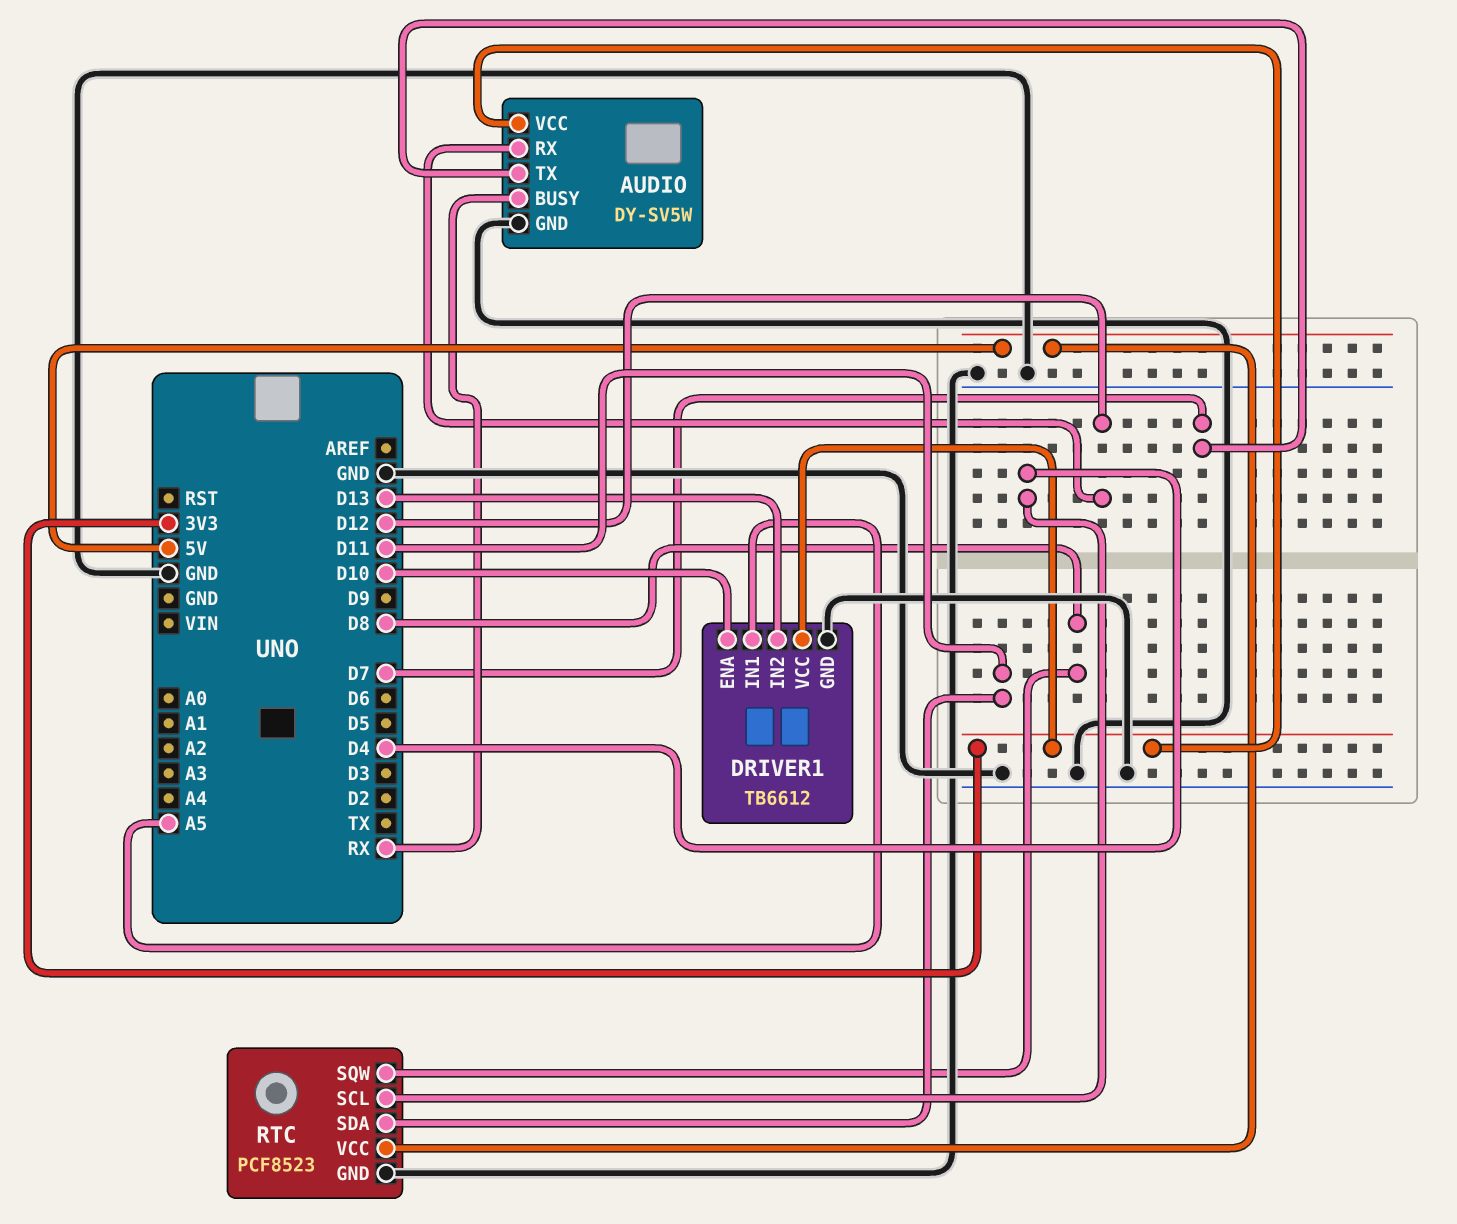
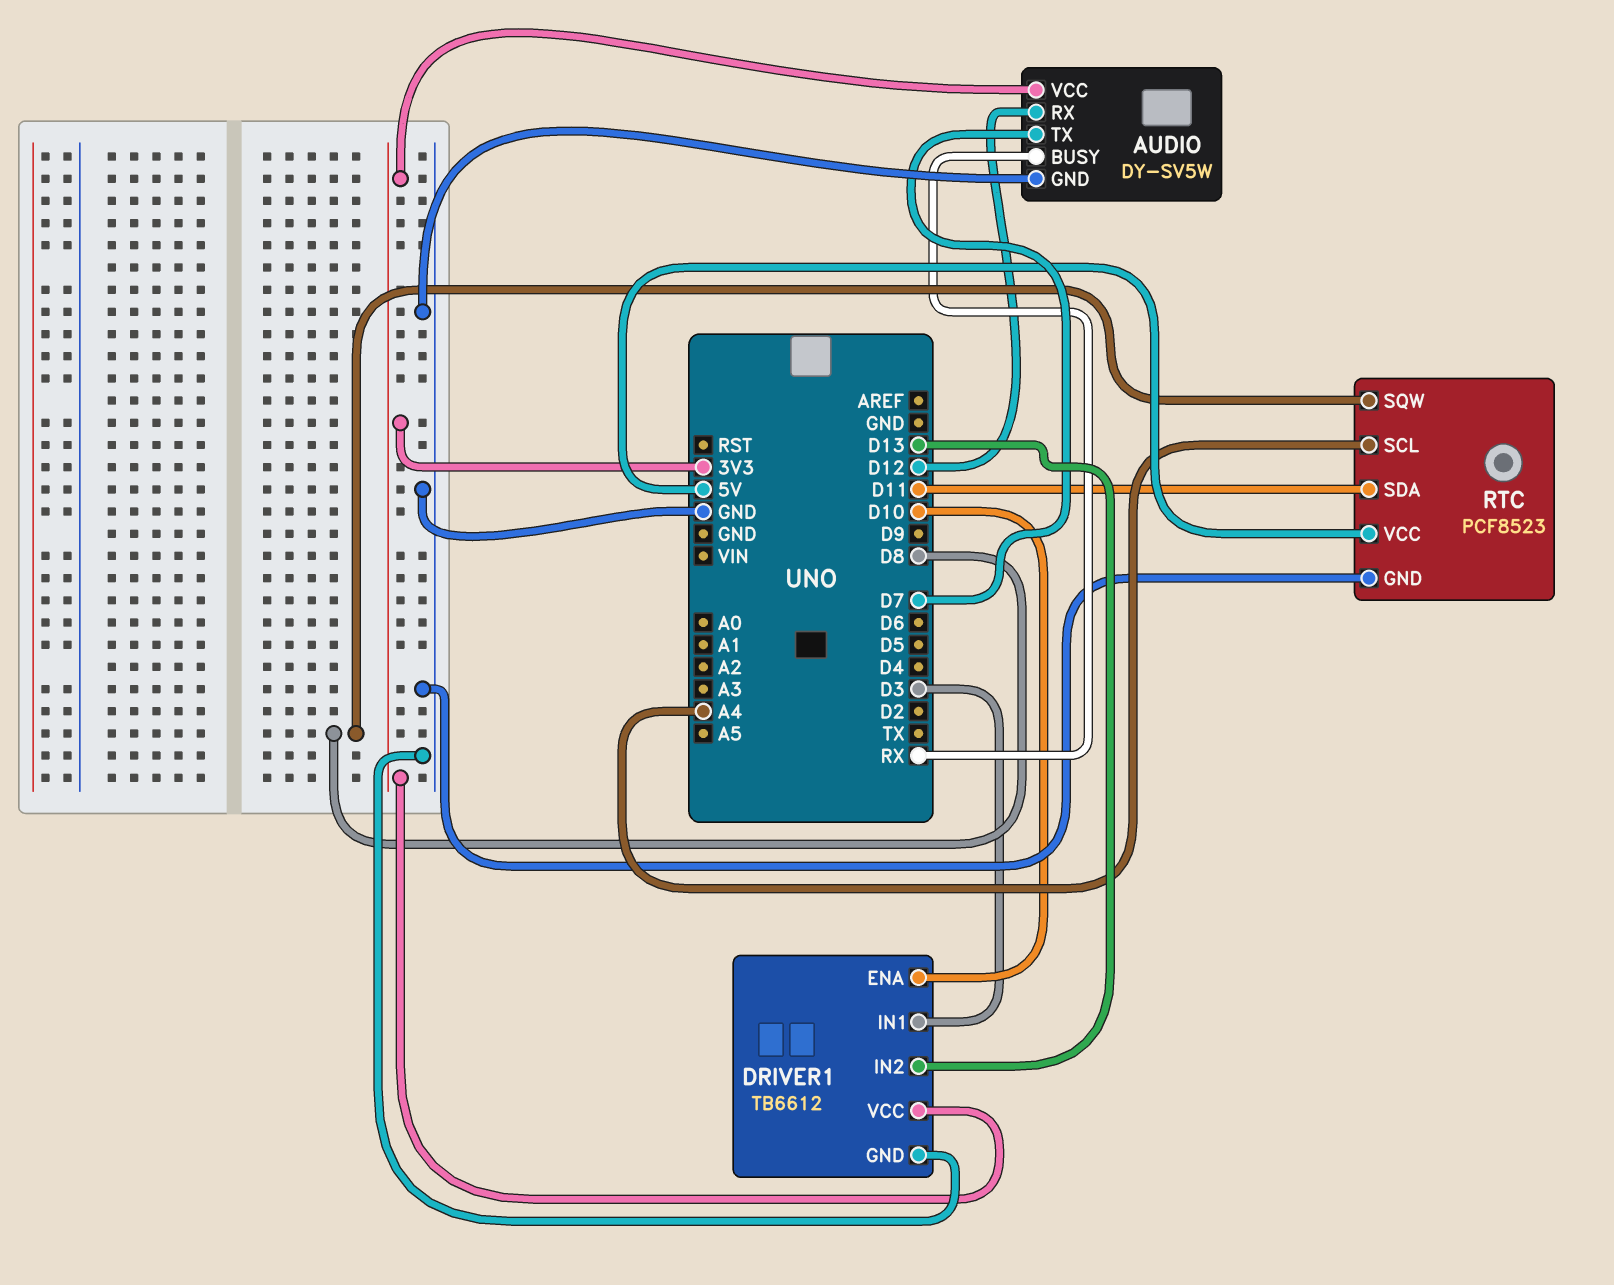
DRIVER1 pin IN1: A5 -> D3
RTC pin SCL: D4 -> A4

